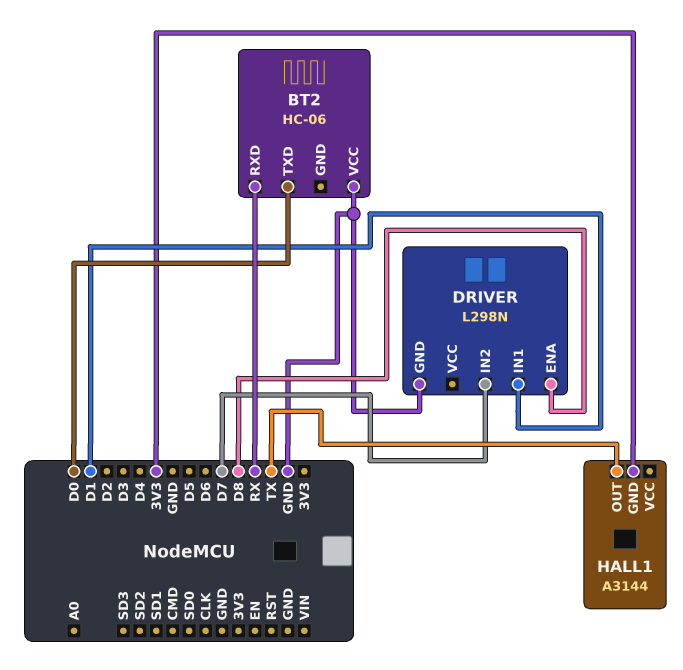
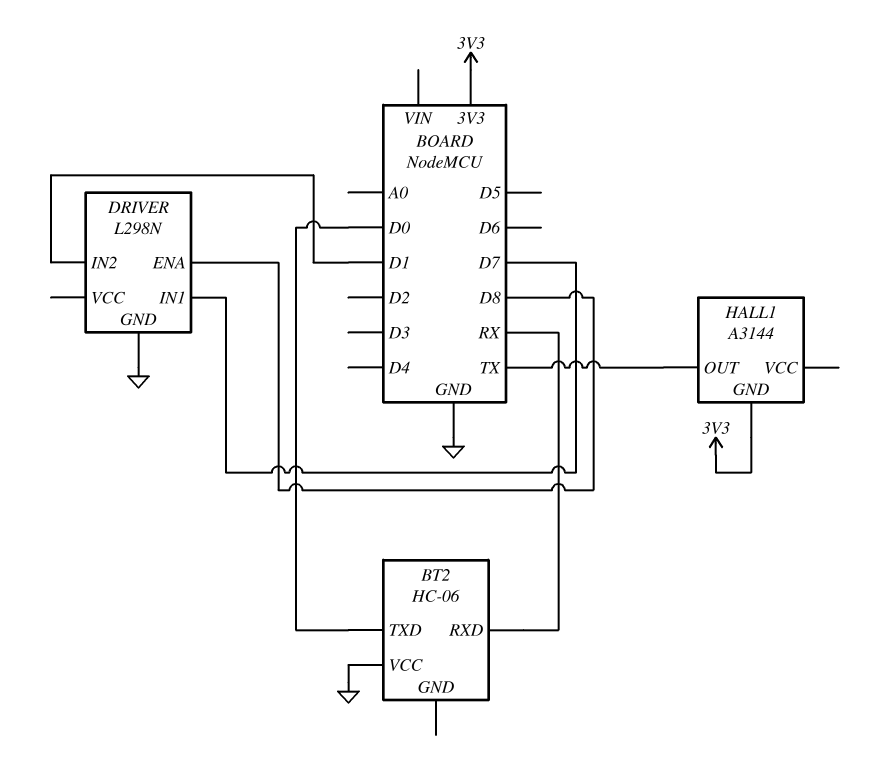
DRIVER pin IN1: D1 -> D7
DRIVER pin IN2: D7 -> D1

